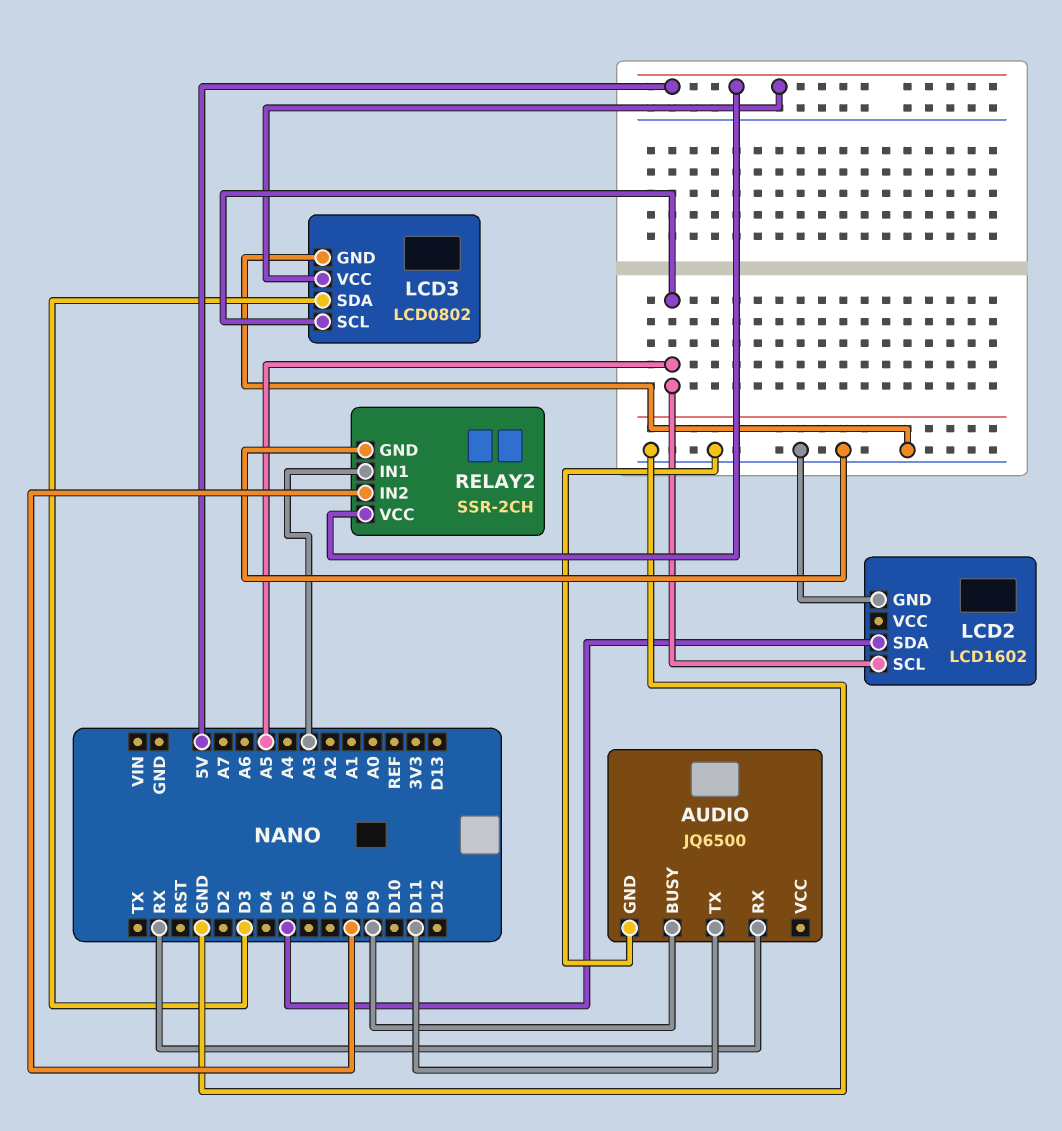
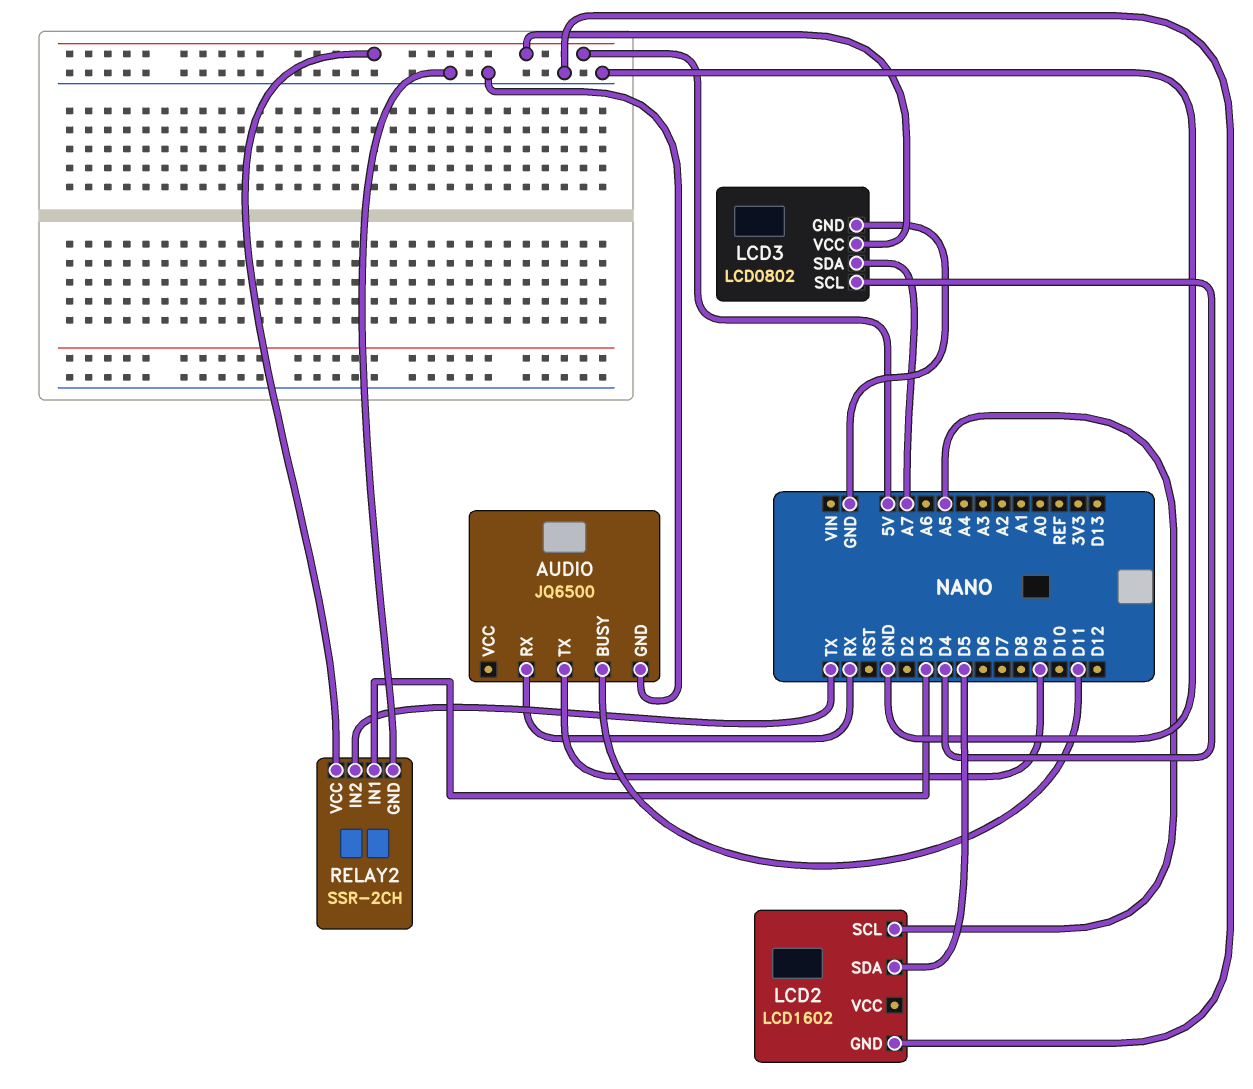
AUDIO pin BUSY: D9 -> D11
AUDIO pin TX: D11 -> D9
LCD3 pin SCL: A5 -> D4
LCD3 pin SDA: D3 -> A7
RELAY2 pin IN1: A3 -> D3
RELAY2 pin IN2: D8 -> TX

